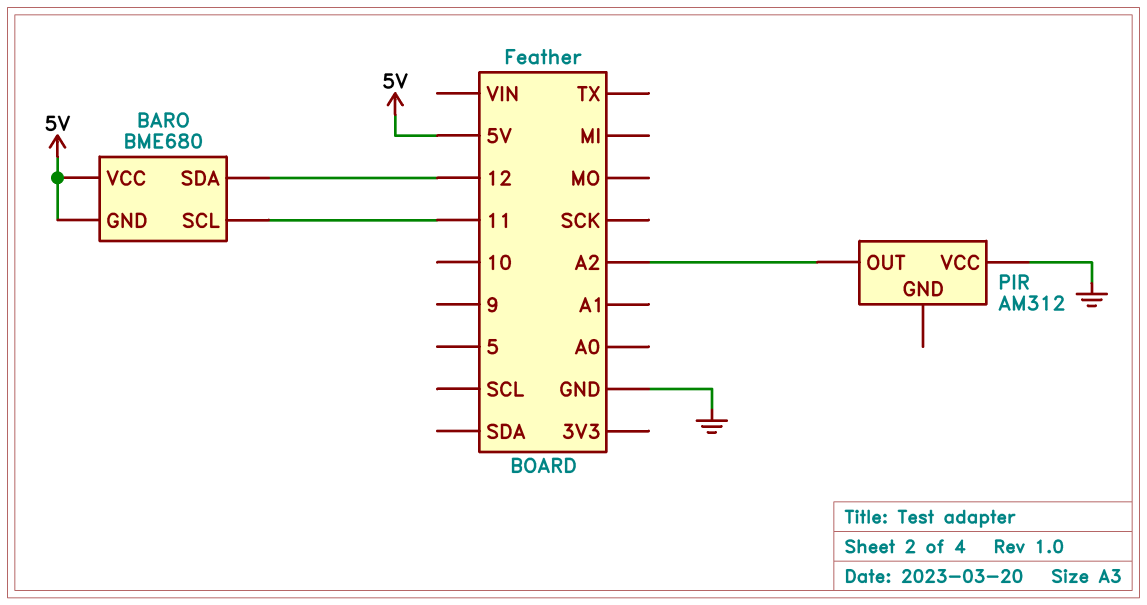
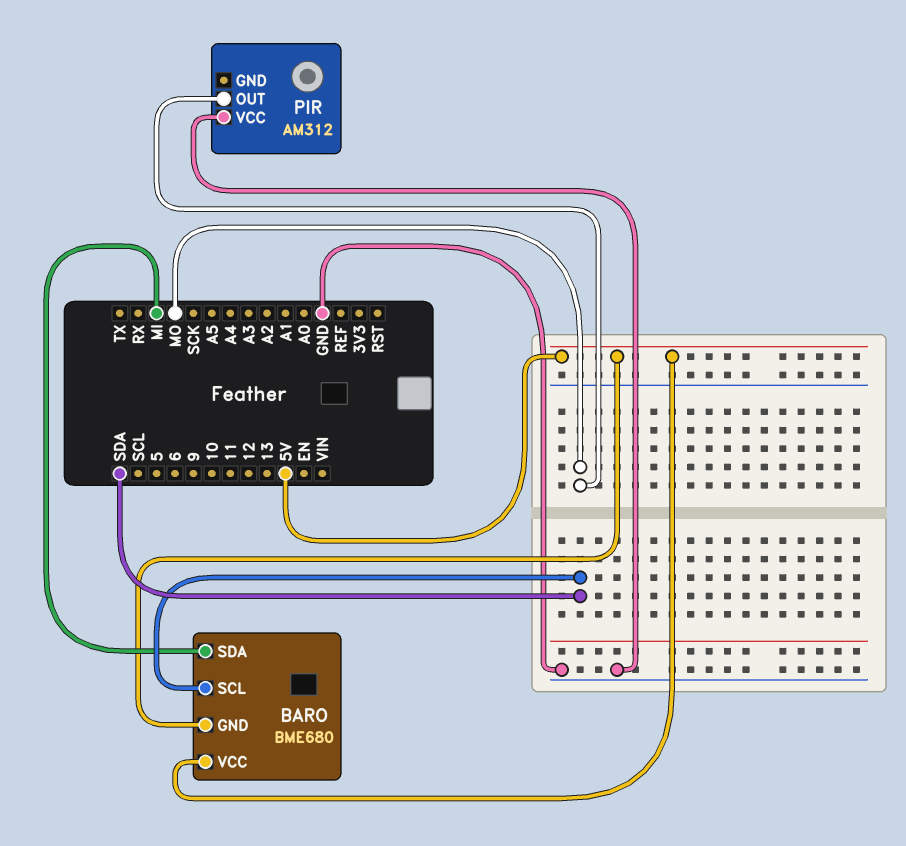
BARO pin SCL: 11 -> SDA
BARO pin SDA: 12 -> MI
PIR pin OUT: A2 -> MO

